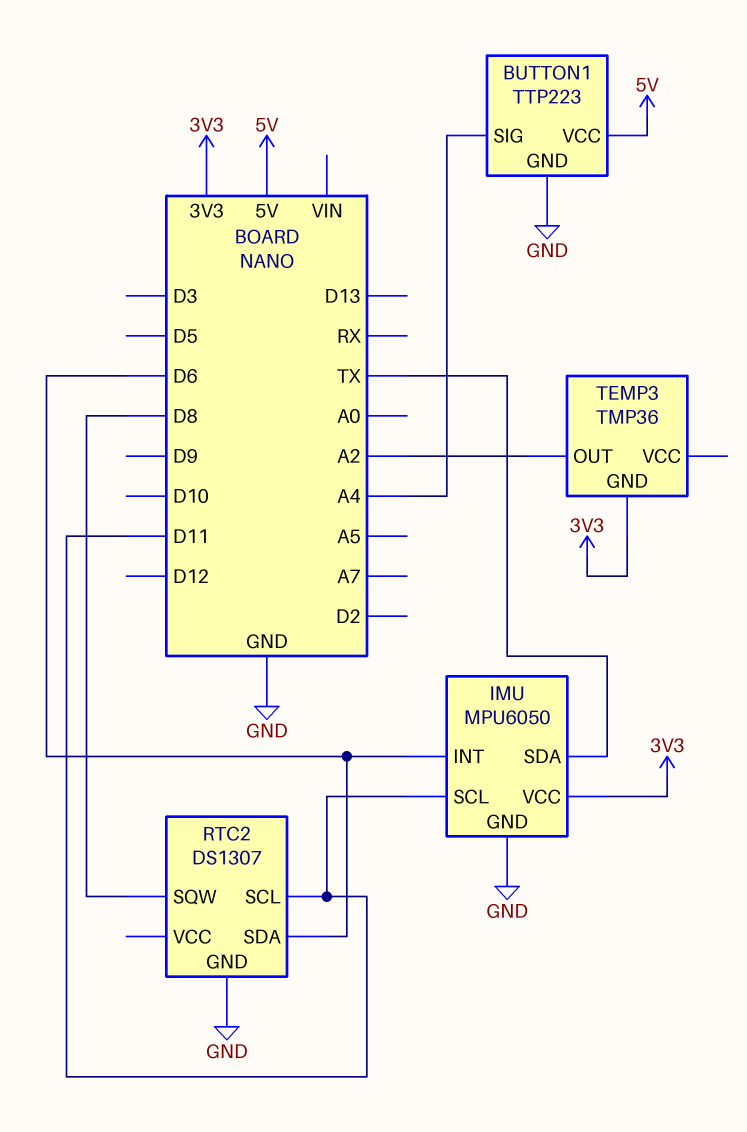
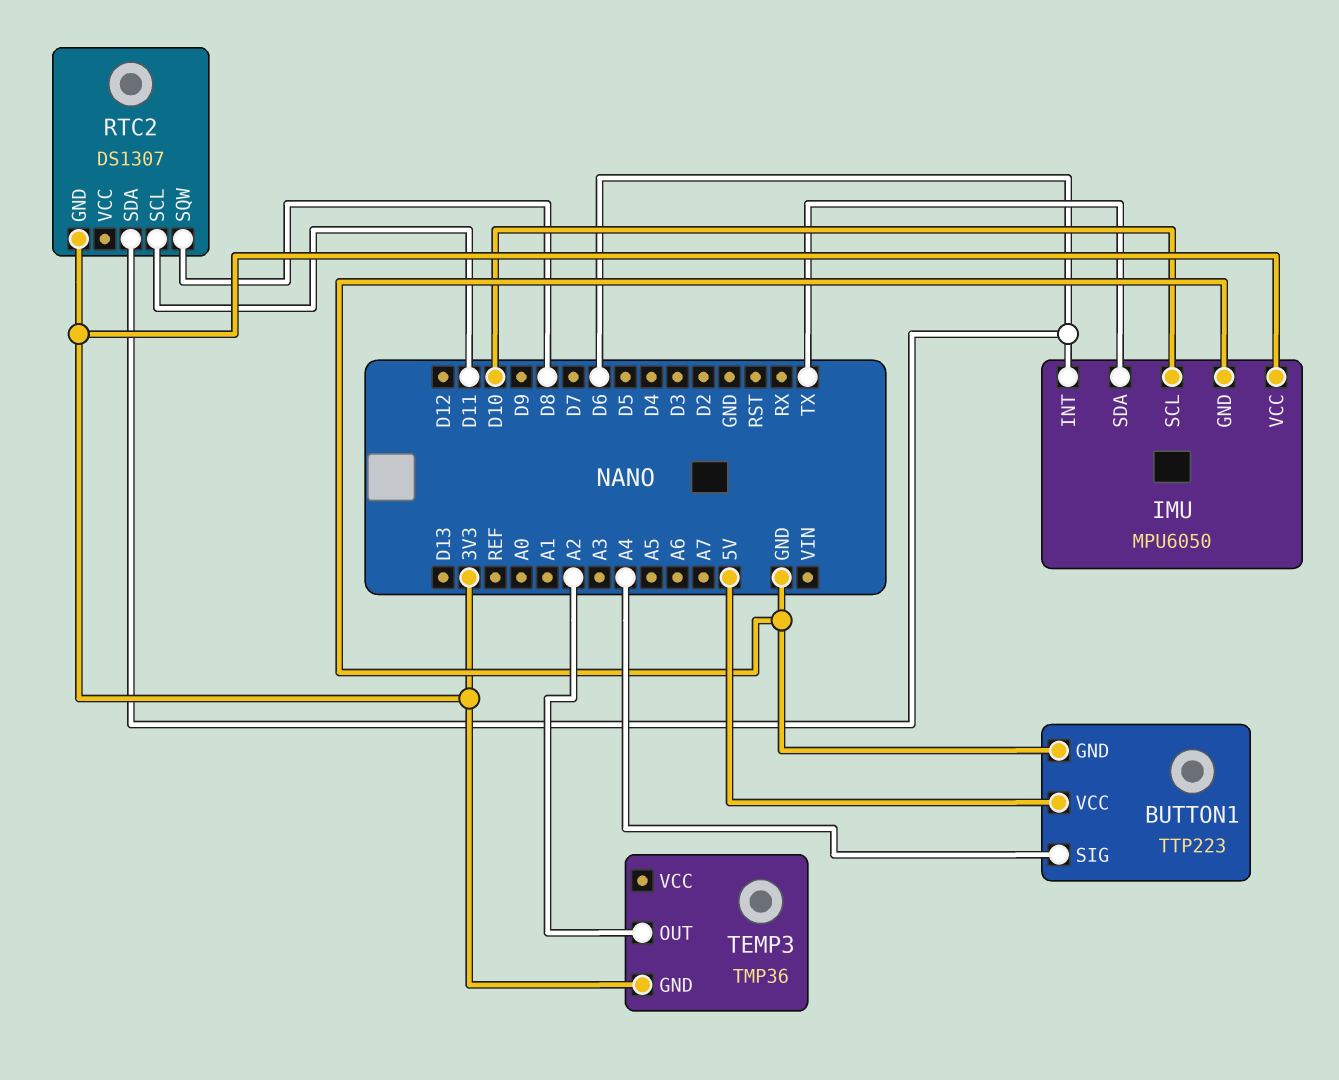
IMU pin SCL: D11 -> D10
RTC2 pin GND: GND -> 3V3

